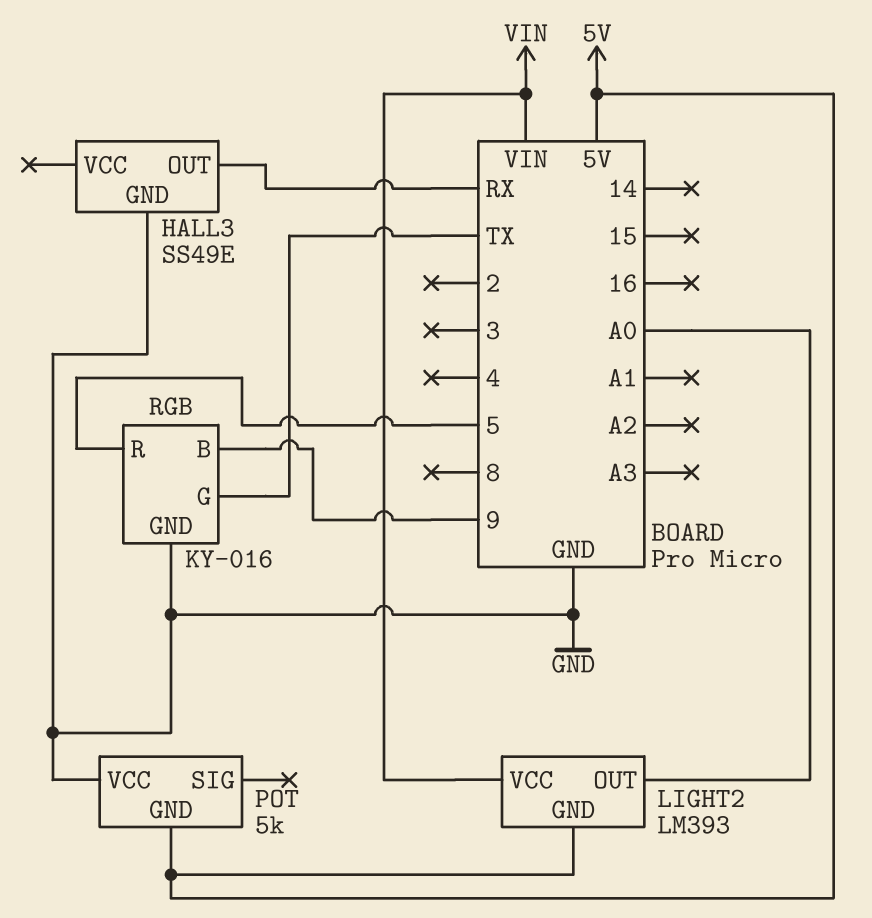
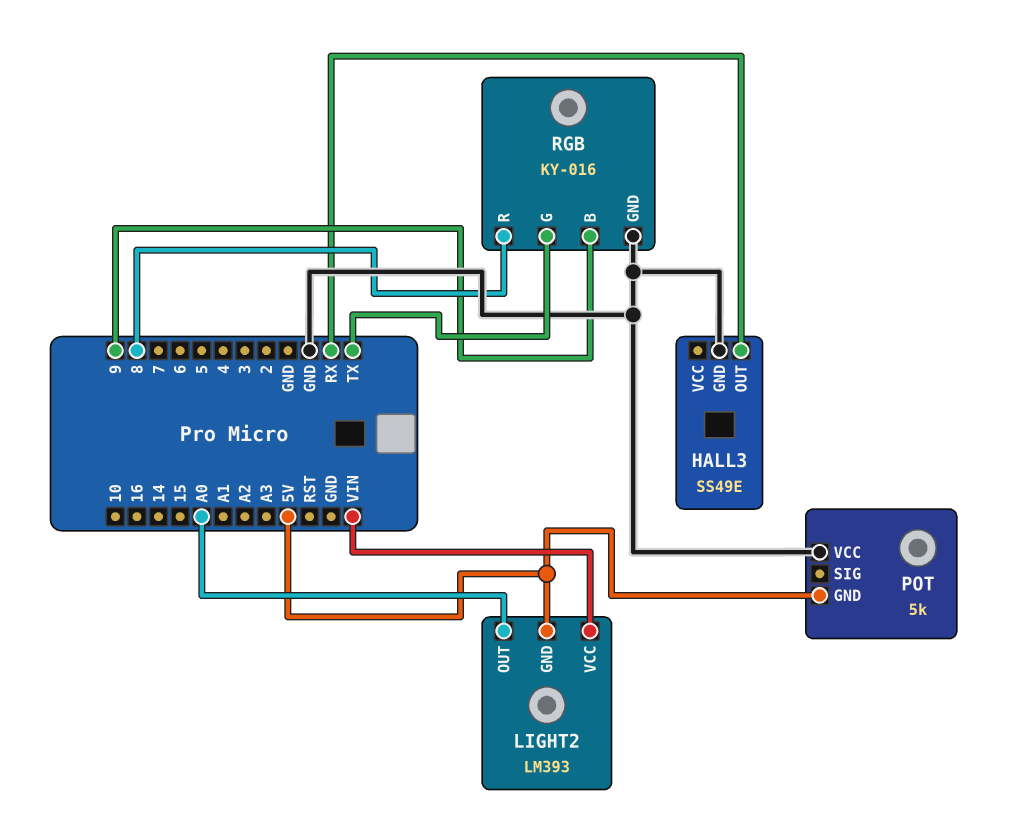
RGB pin R: 5 -> 8

